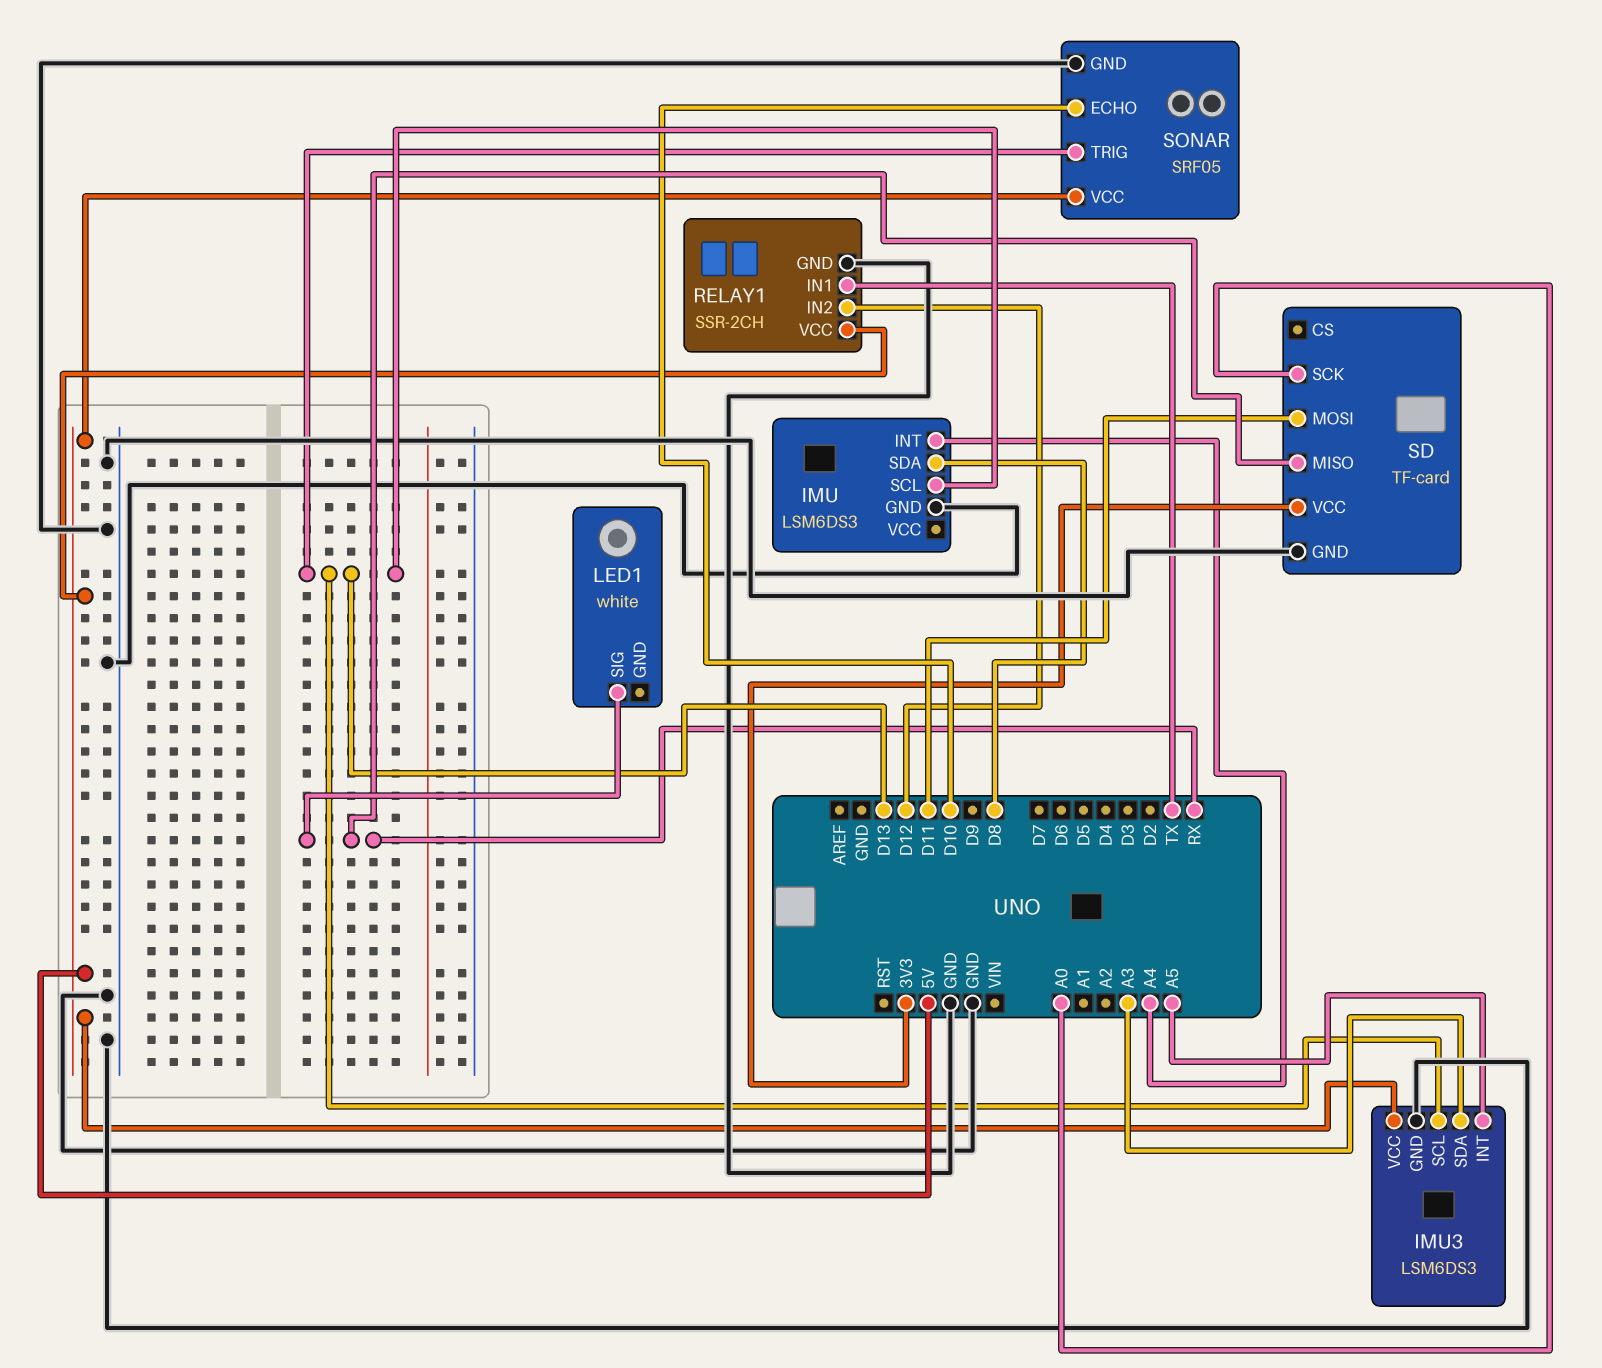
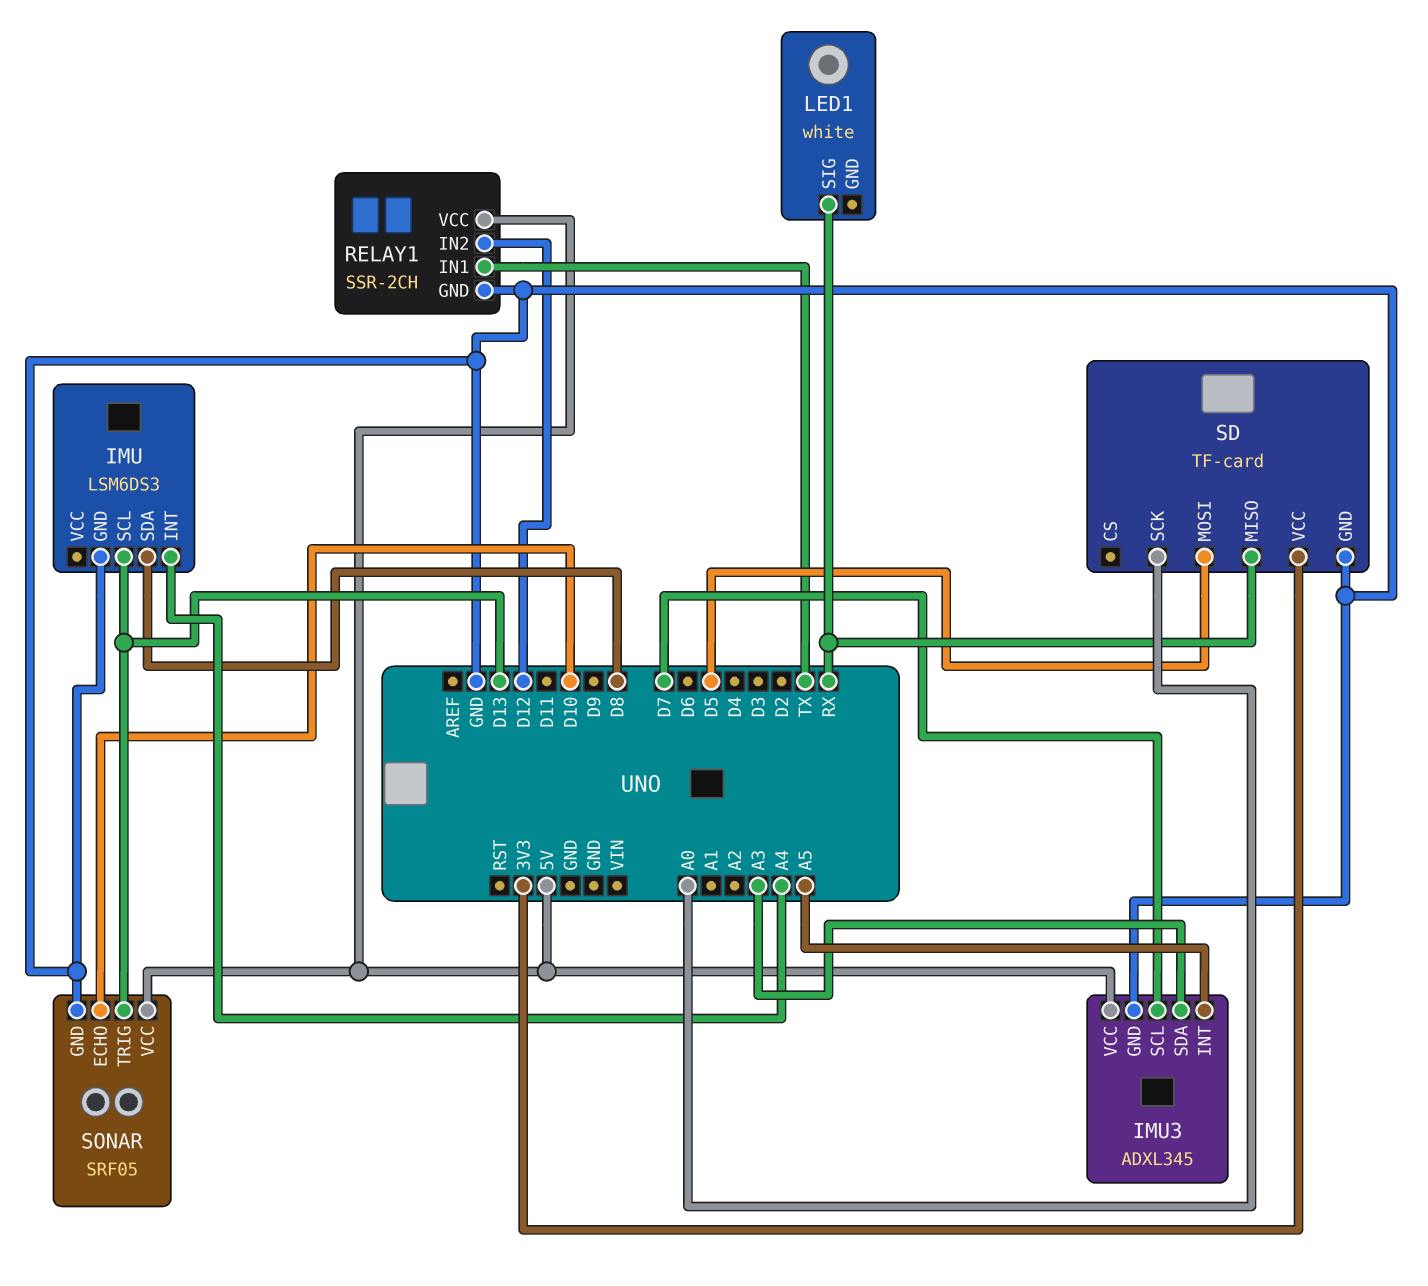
IMU3: LSM6DS3 -> ADXL345
IMU3 pin SCL: D13 -> D7
SD pin MOSI: D11 -> D5

